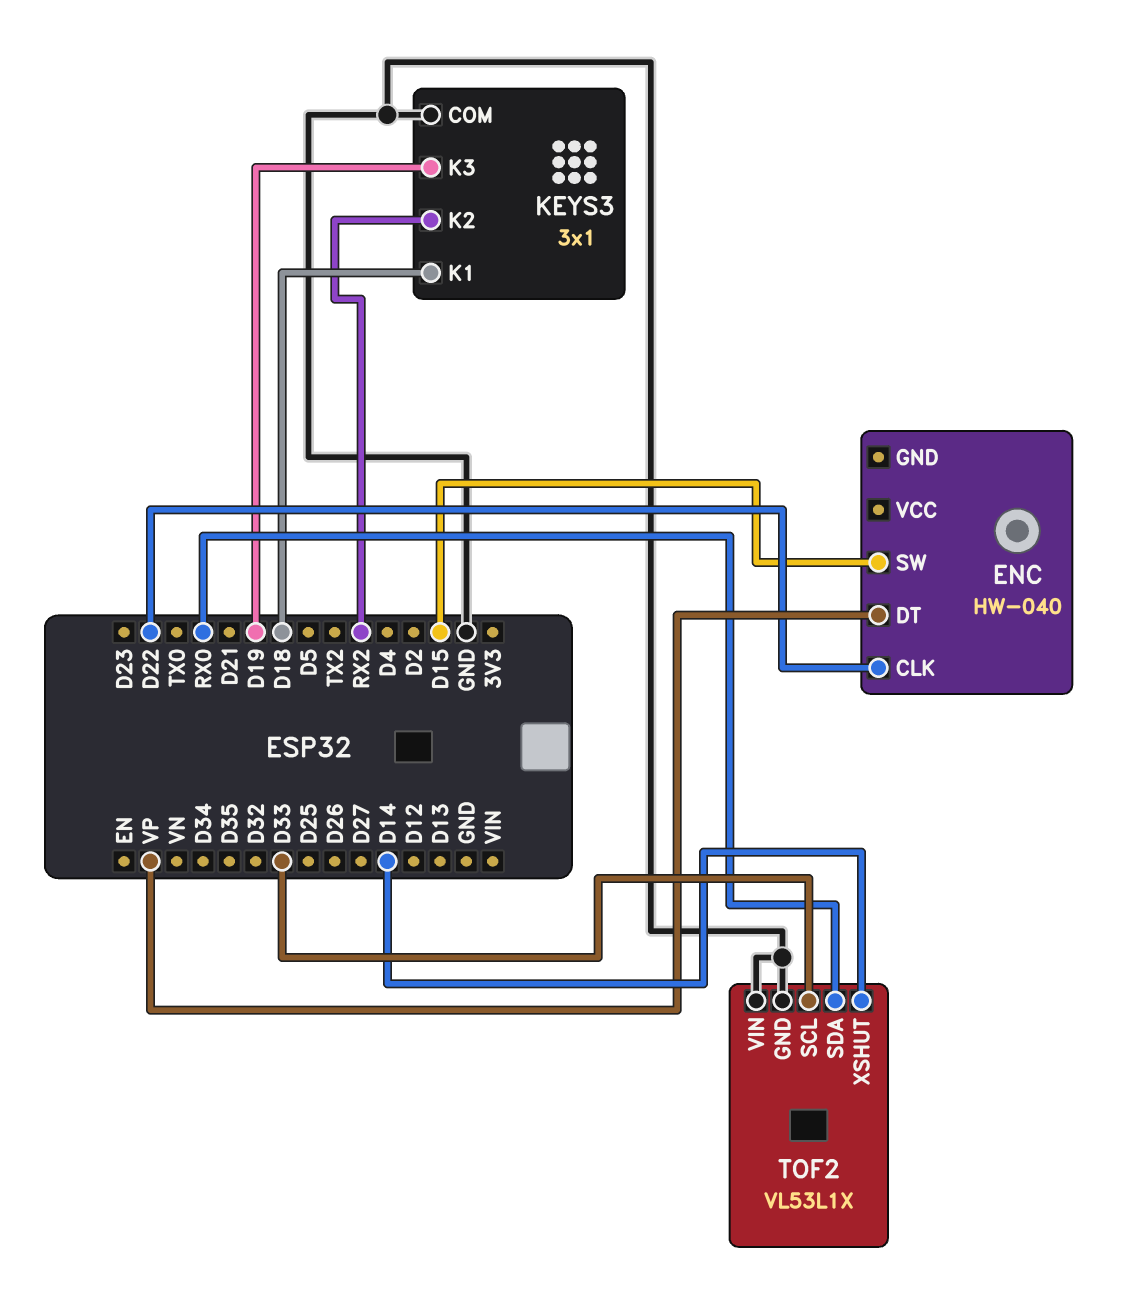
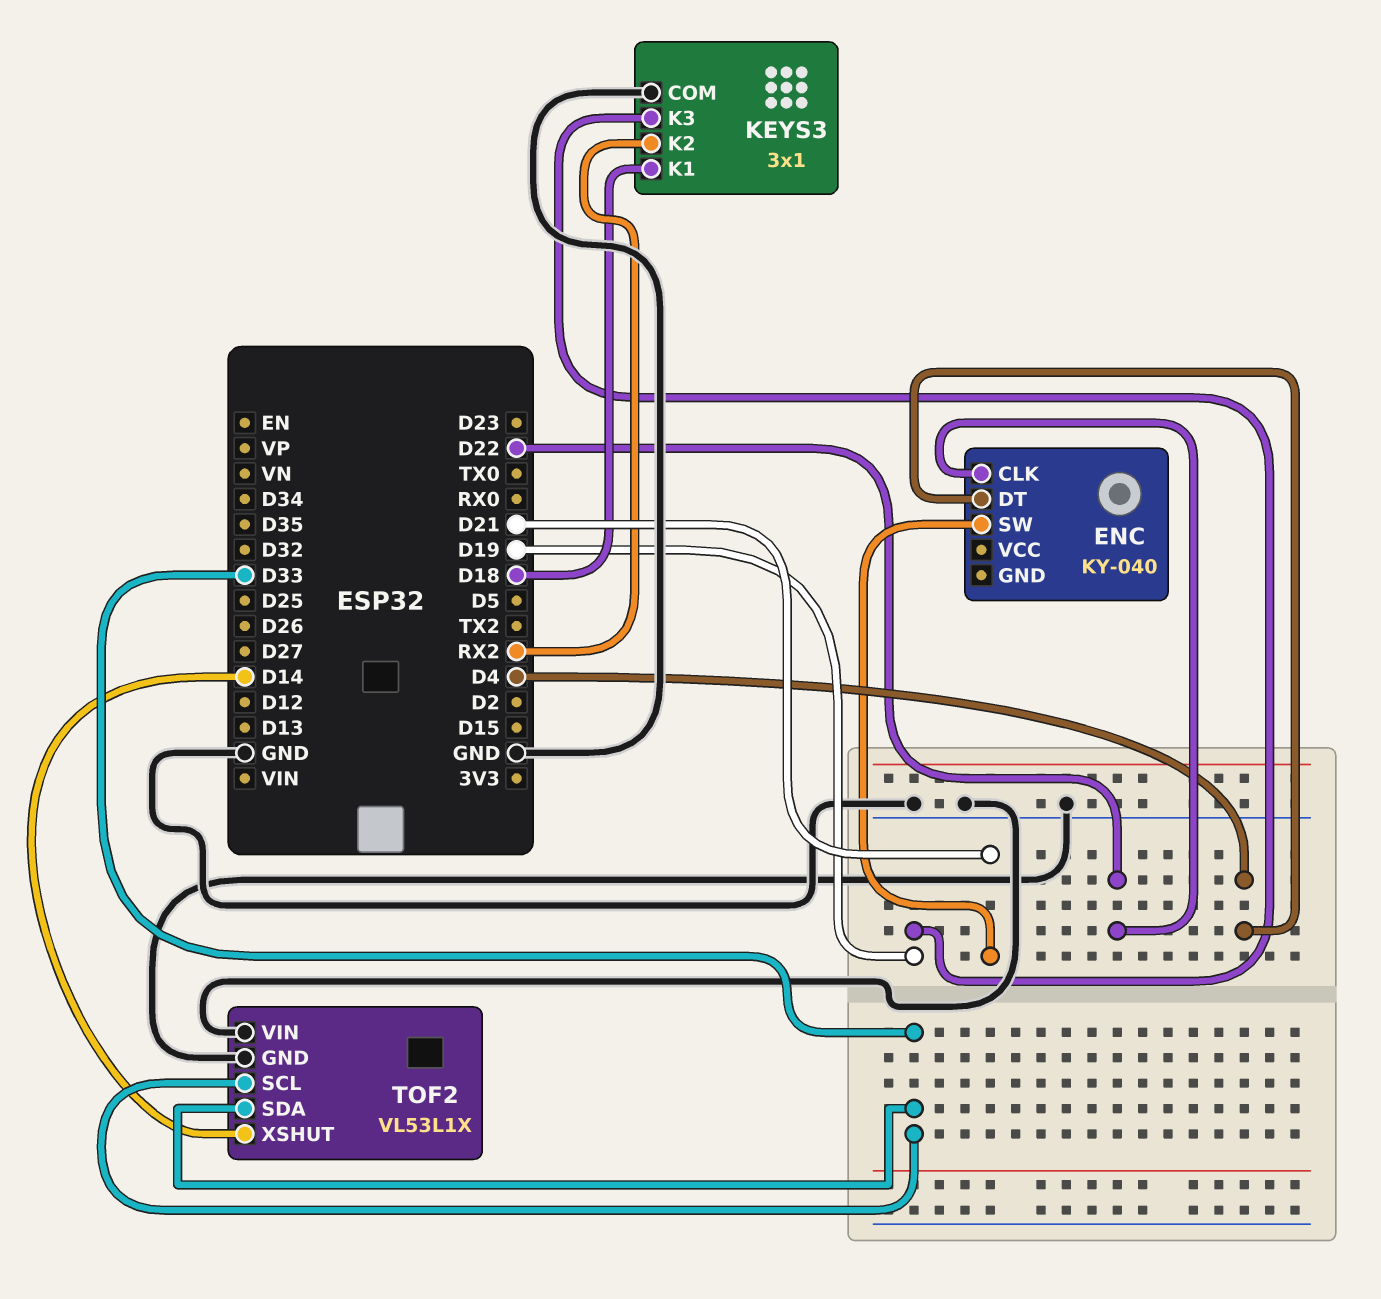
ENC: HW-040 -> KY-040
ENC pin DT: VP -> D4
ENC pin SW: D15 -> D21
TOF2 pin SDA: RX0 -> D33

